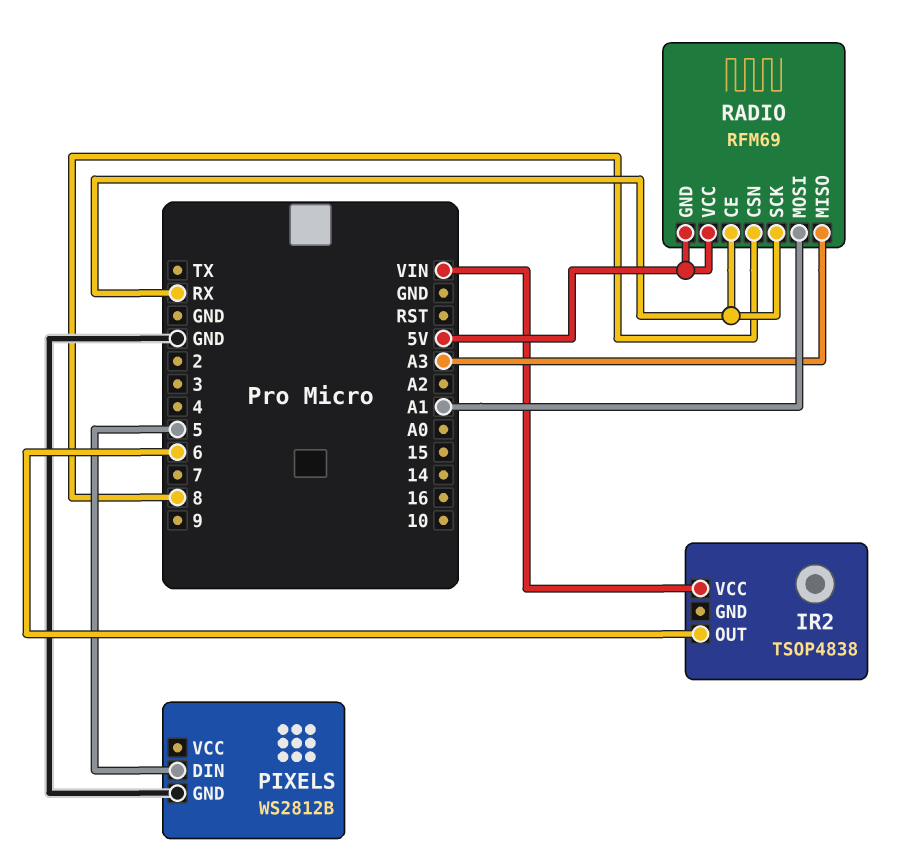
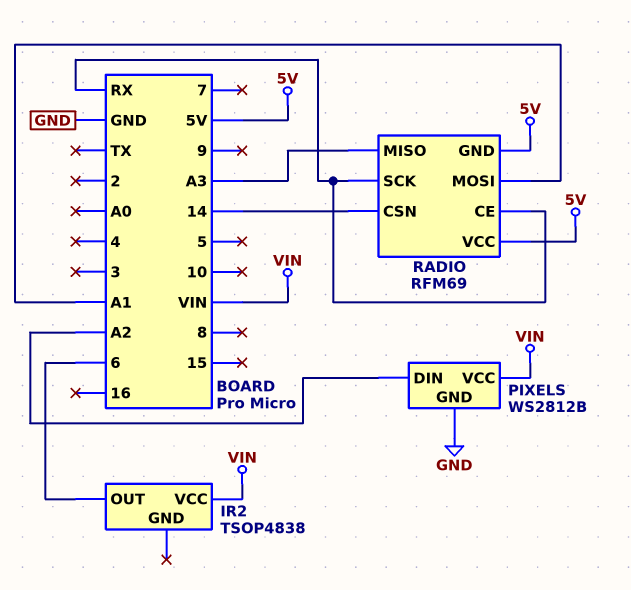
PIXELS pin DIN: 5 -> A2
PIXELS pin VCC: none -> VIN
RADIO pin CSN: 8 -> 14

